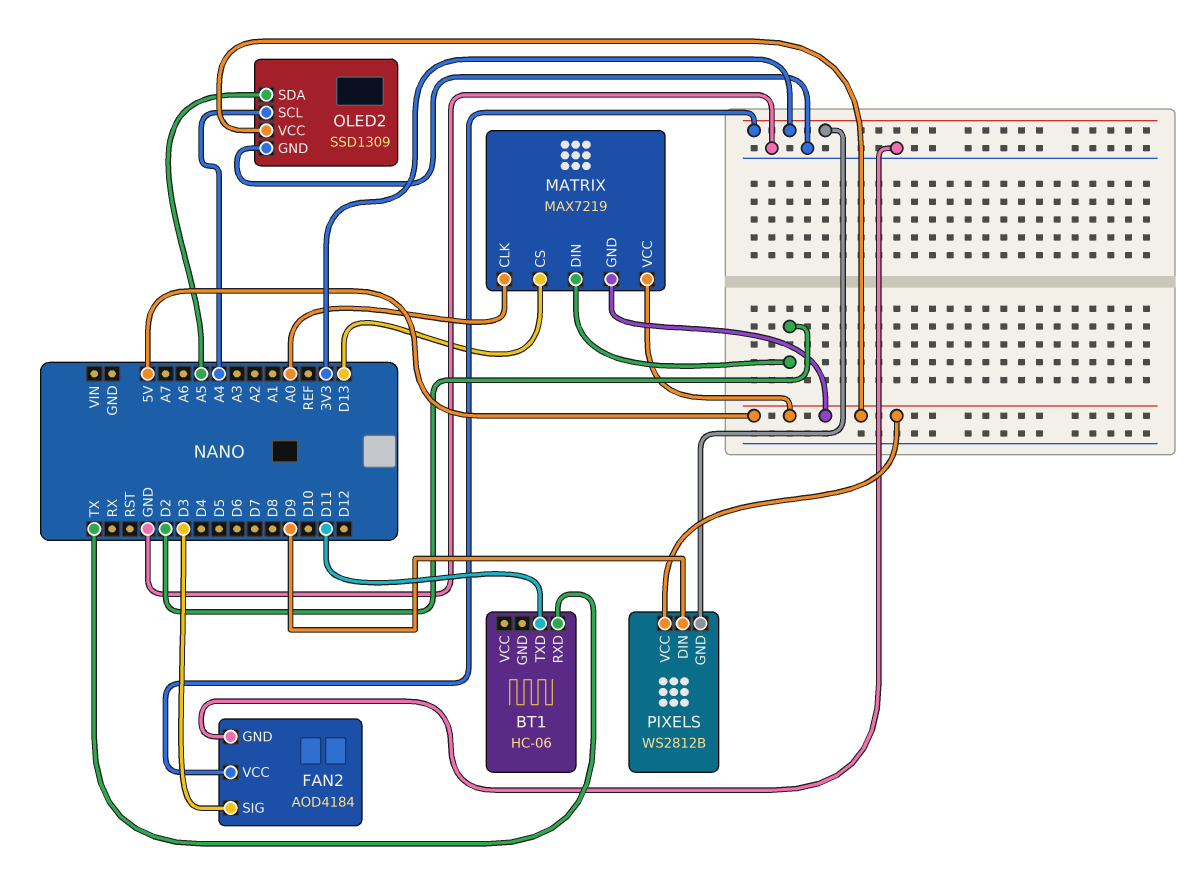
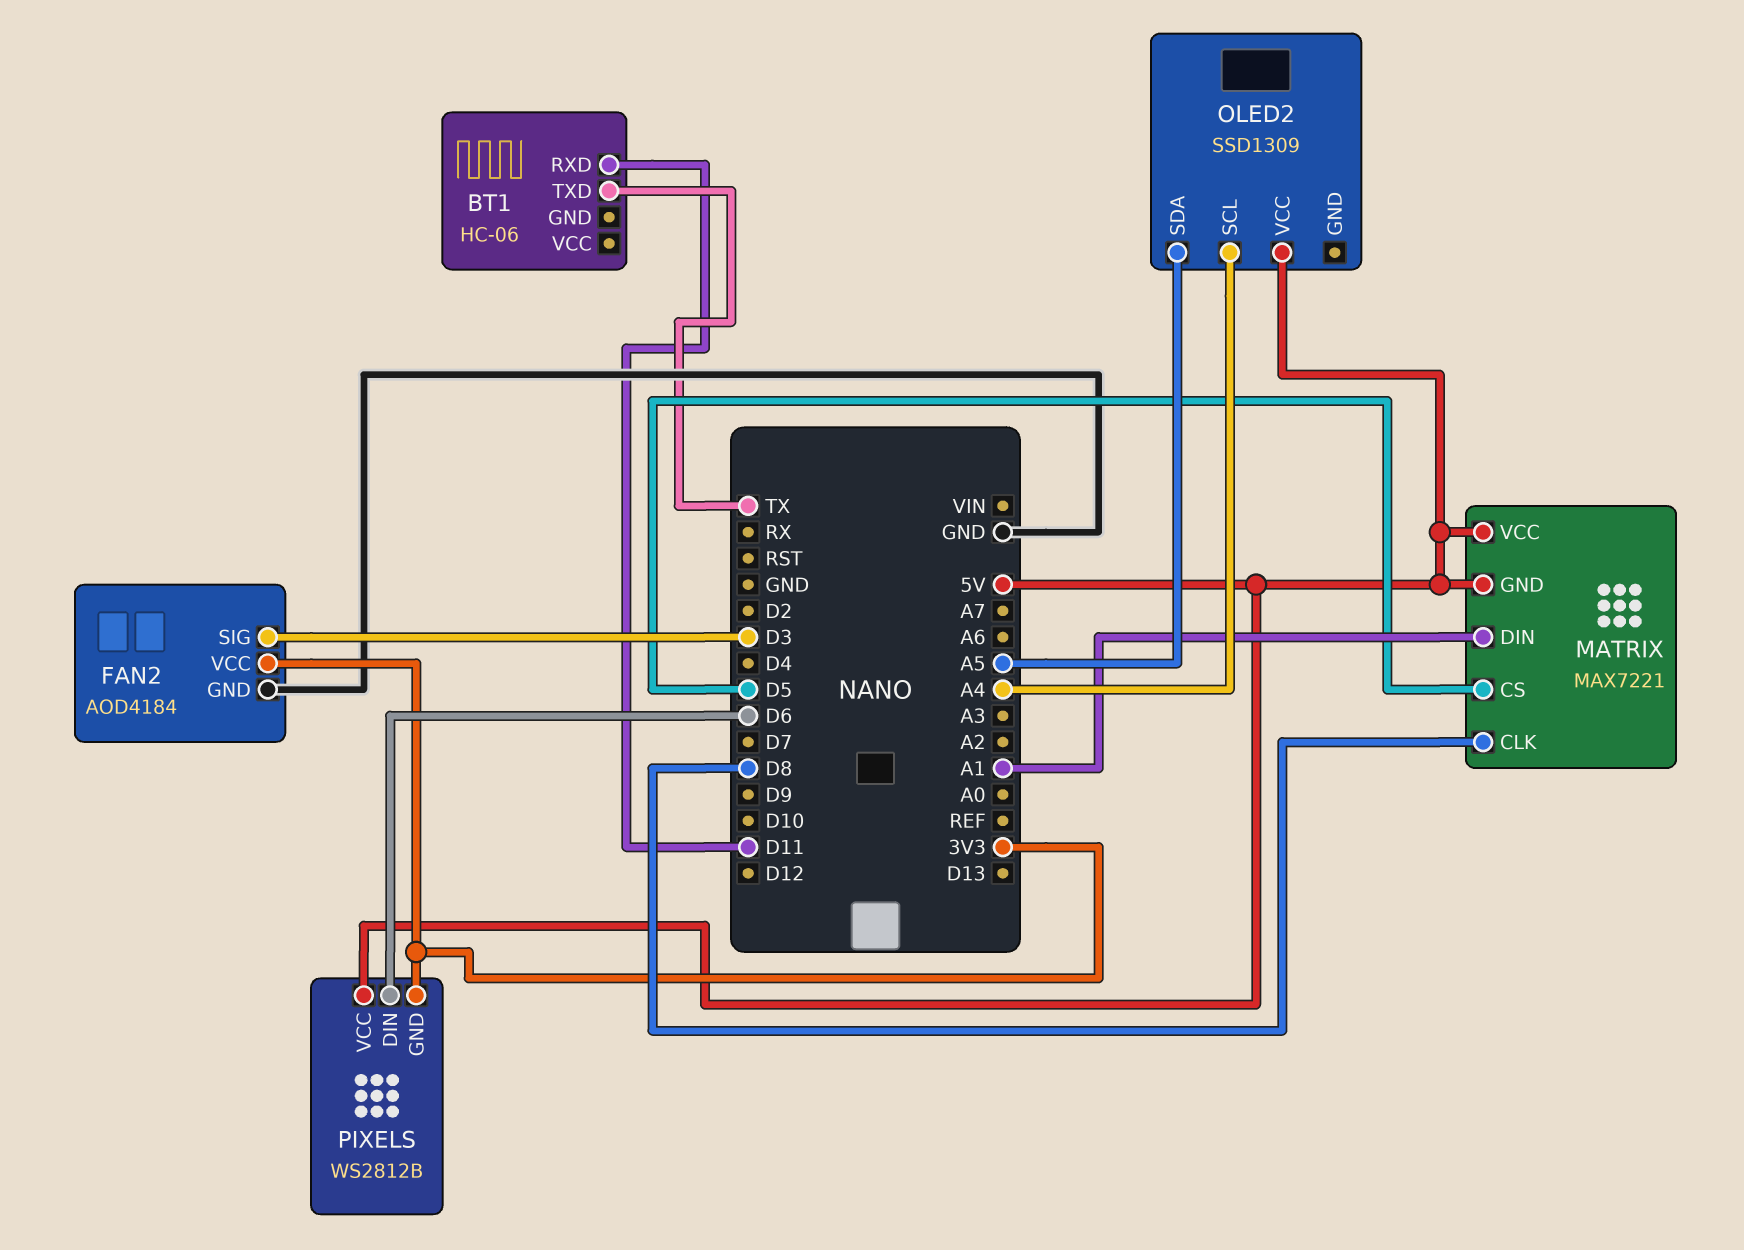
BT1 pin RXD: TX -> D11
BT1 pin TXD: D11 -> TX
MATRIX: MAX7219 -> MAX7221
MATRIX pin CLK: A0 -> D8
MATRIX pin CS: D13 -> D5
MATRIX pin DIN: D2 -> A1
OLED2 pin GND: GND -> none
PIXELS pin DIN: D9 -> D6

